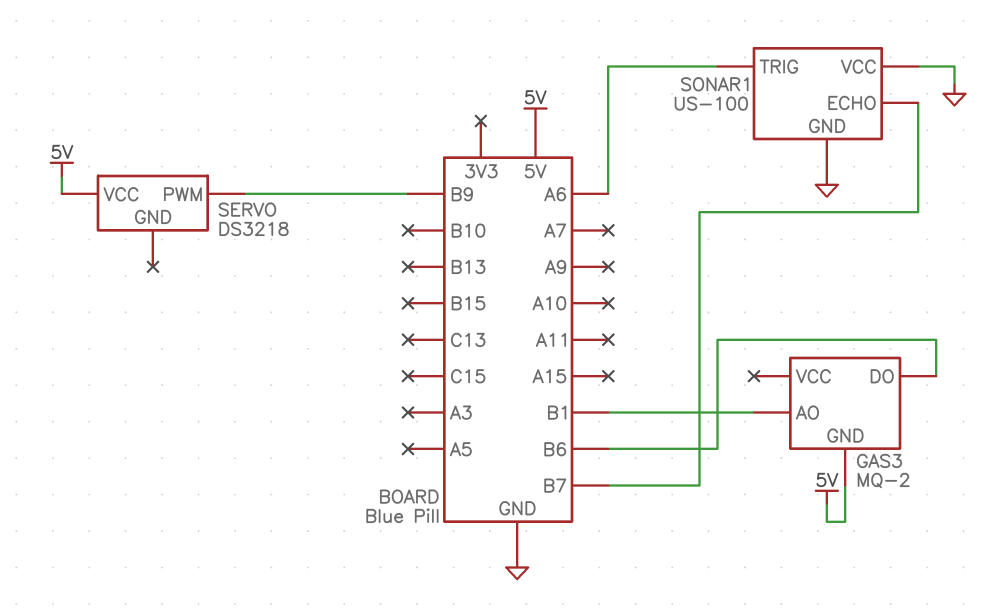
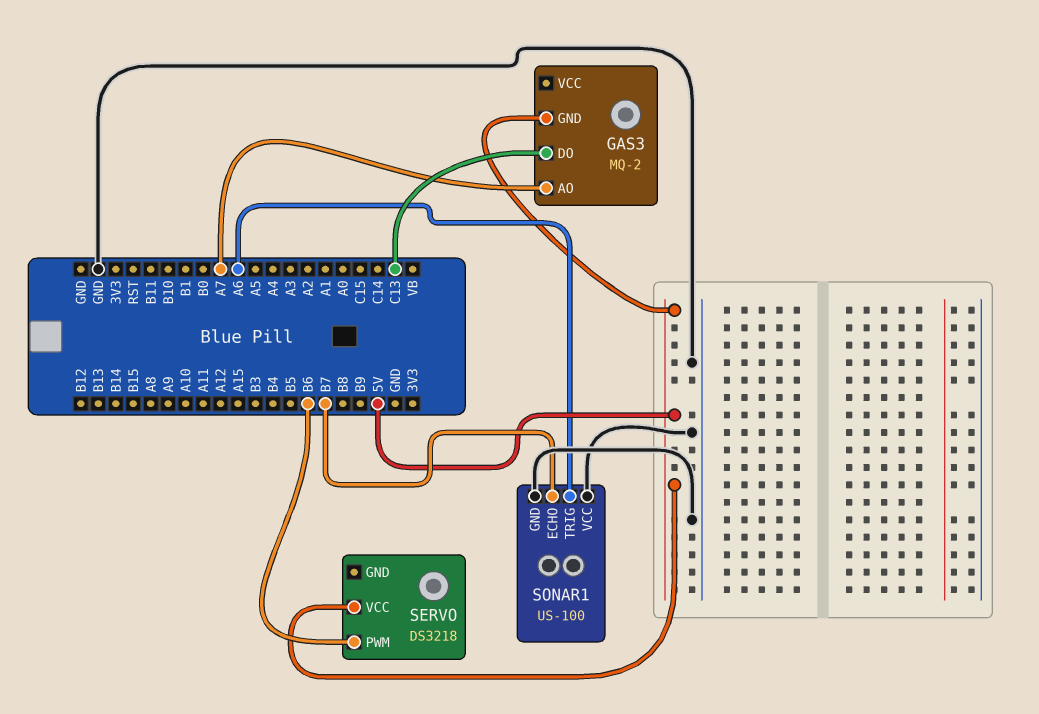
GAS3 pin AO: B1 -> A7
GAS3 pin DO: B6 -> C13
SERVO pin PWM: B9 -> B6

